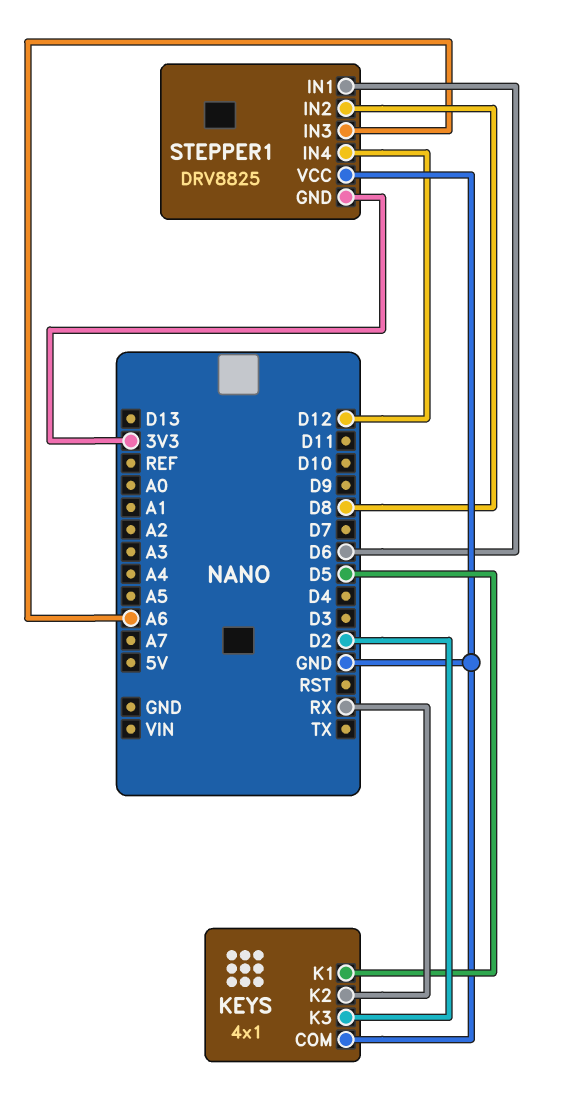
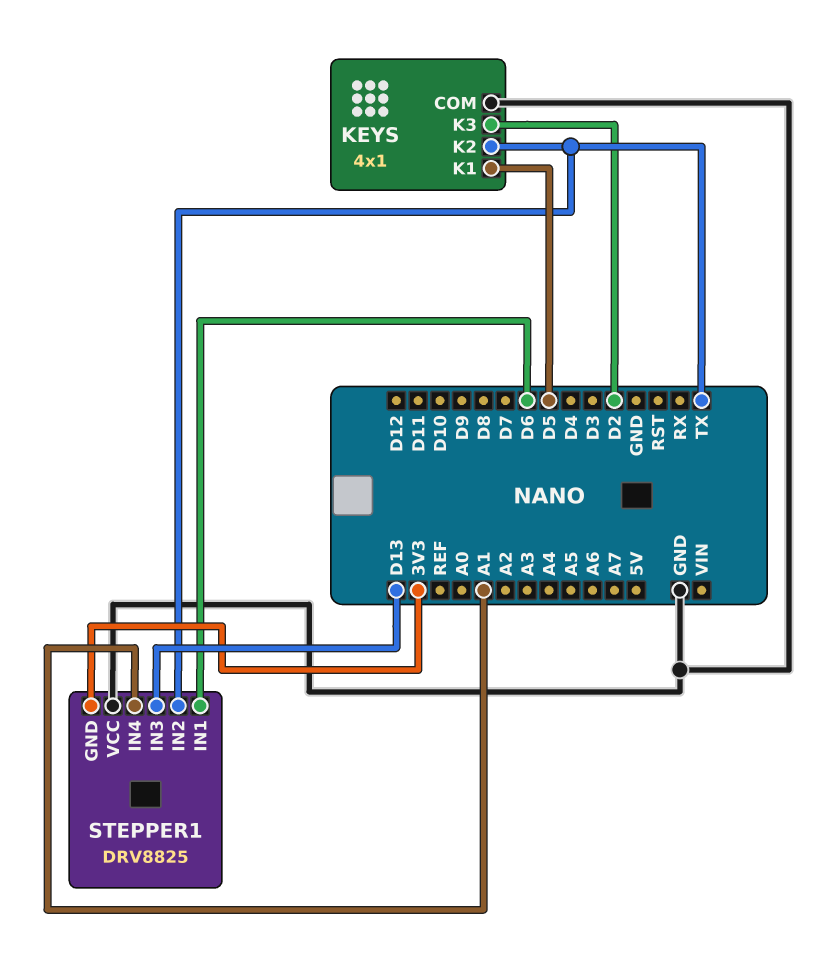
KEYS pin K2: RX -> TX
STEPPER1 pin IN2: D8 -> TX
STEPPER1 pin IN3: A6 -> D13
STEPPER1 pin IN4: D12 -> A1

